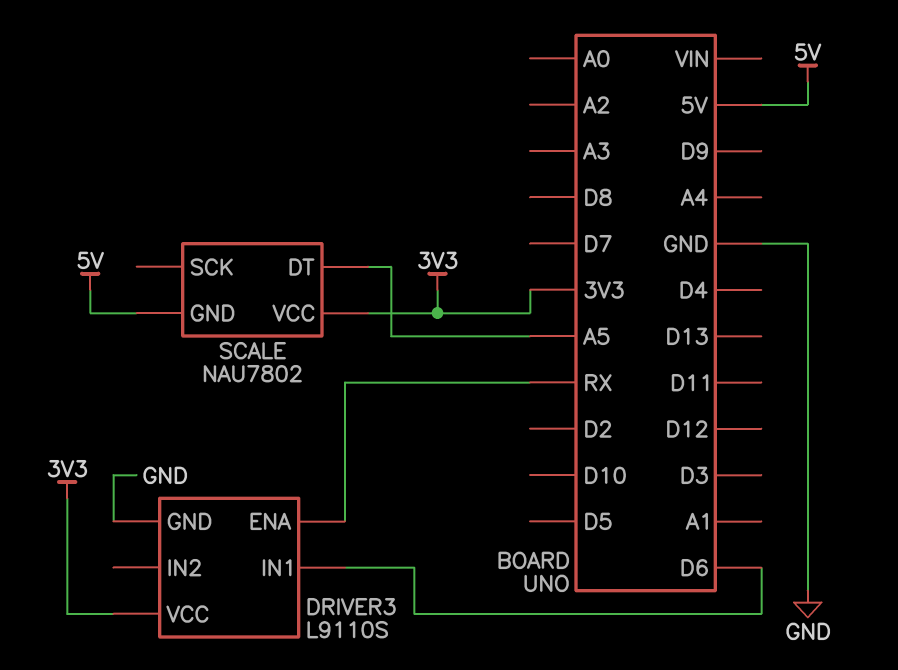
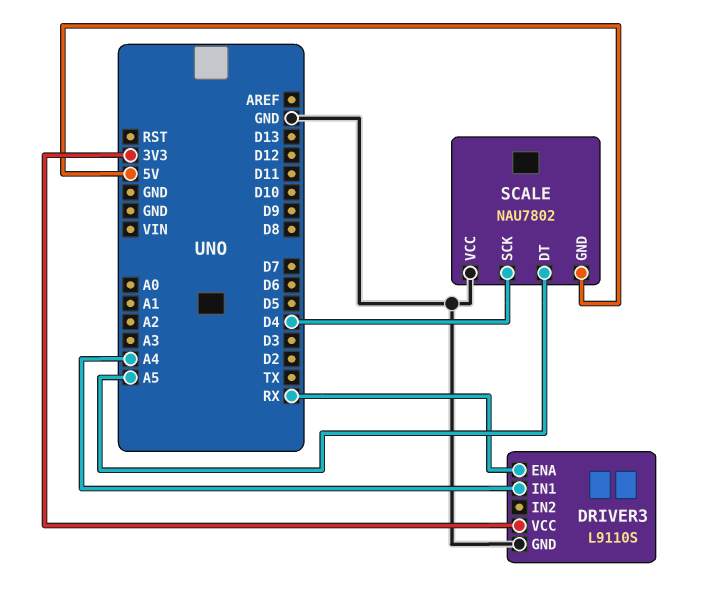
DRIVER3 pin IN1: D6 -> A4
SCALE pin SCK: none -> D4
SCALE pin VCC: 3V3 -> GND

